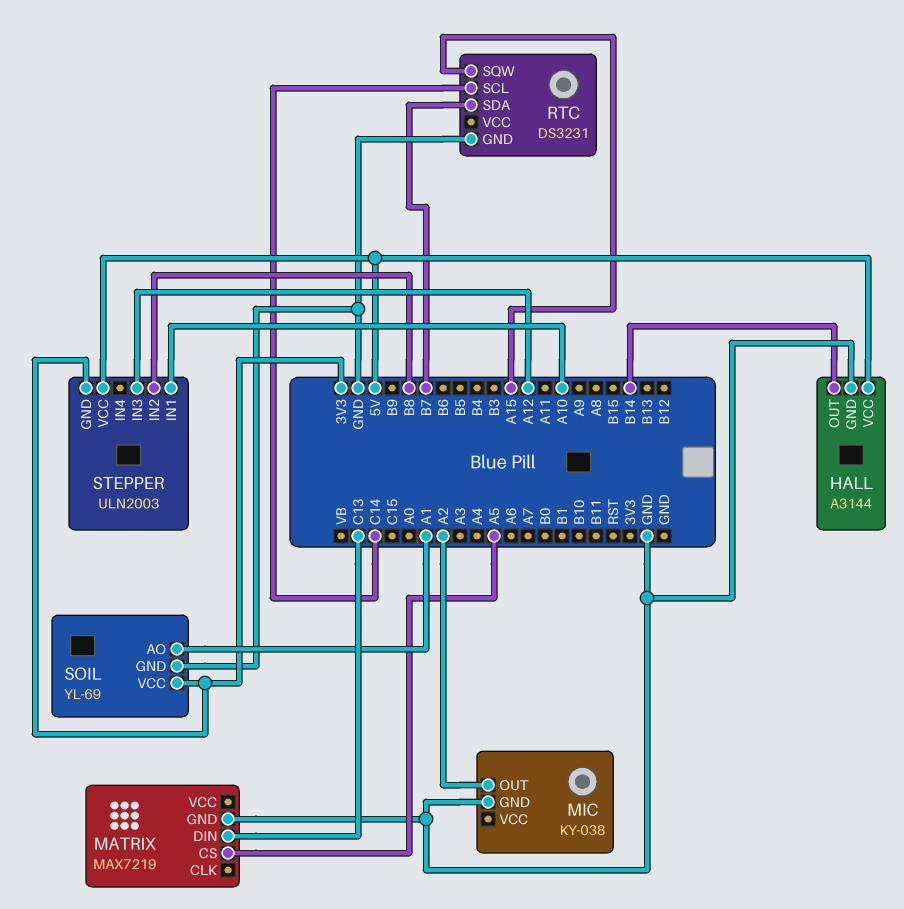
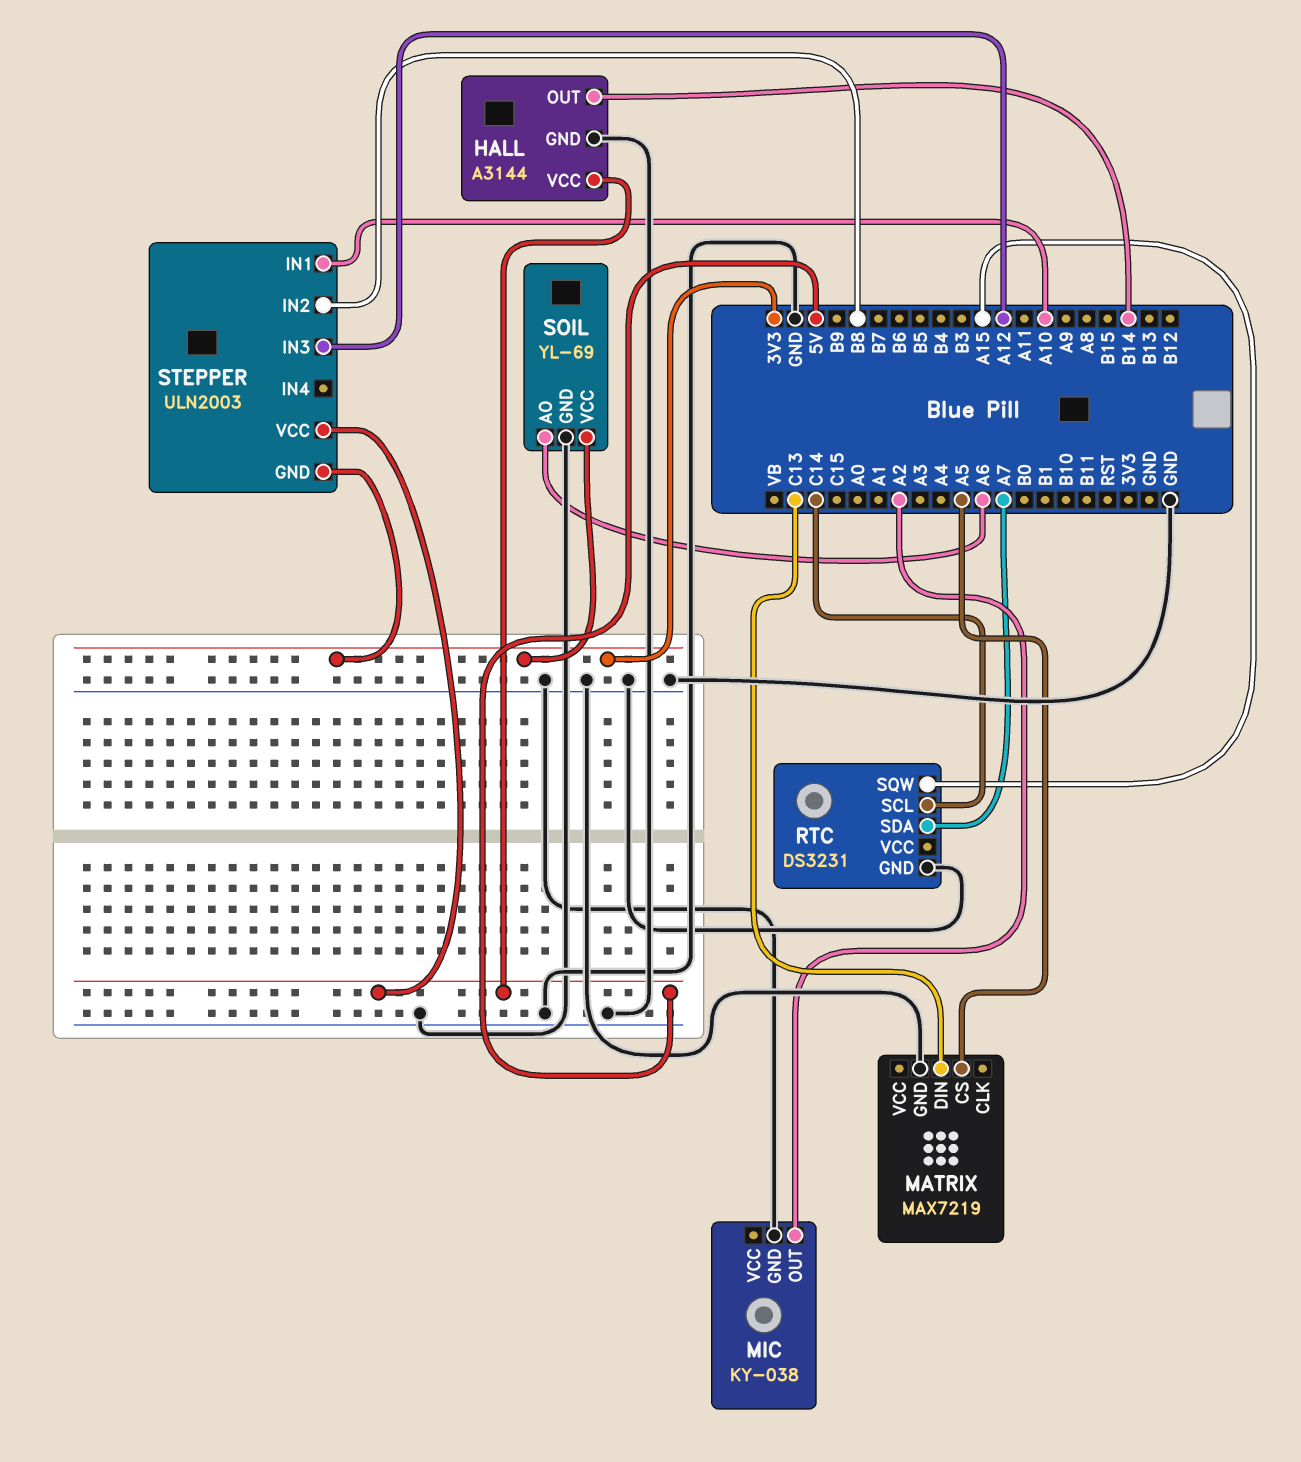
RTC pin SDA: B7 -> A7
SOIL pin AO: A1 -> A6

